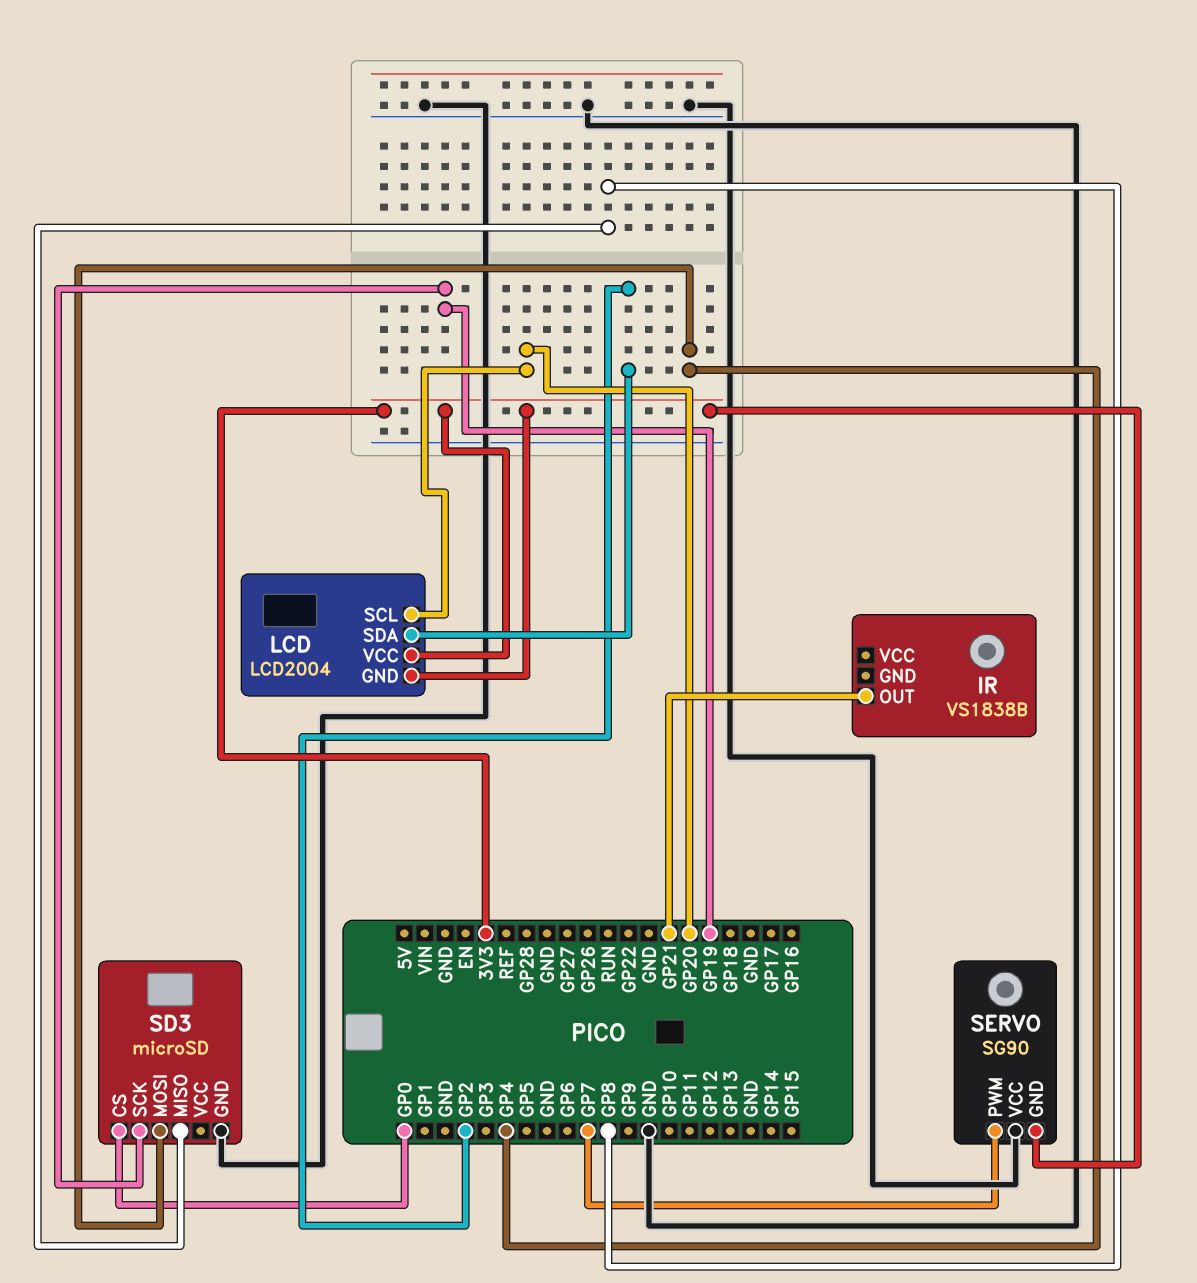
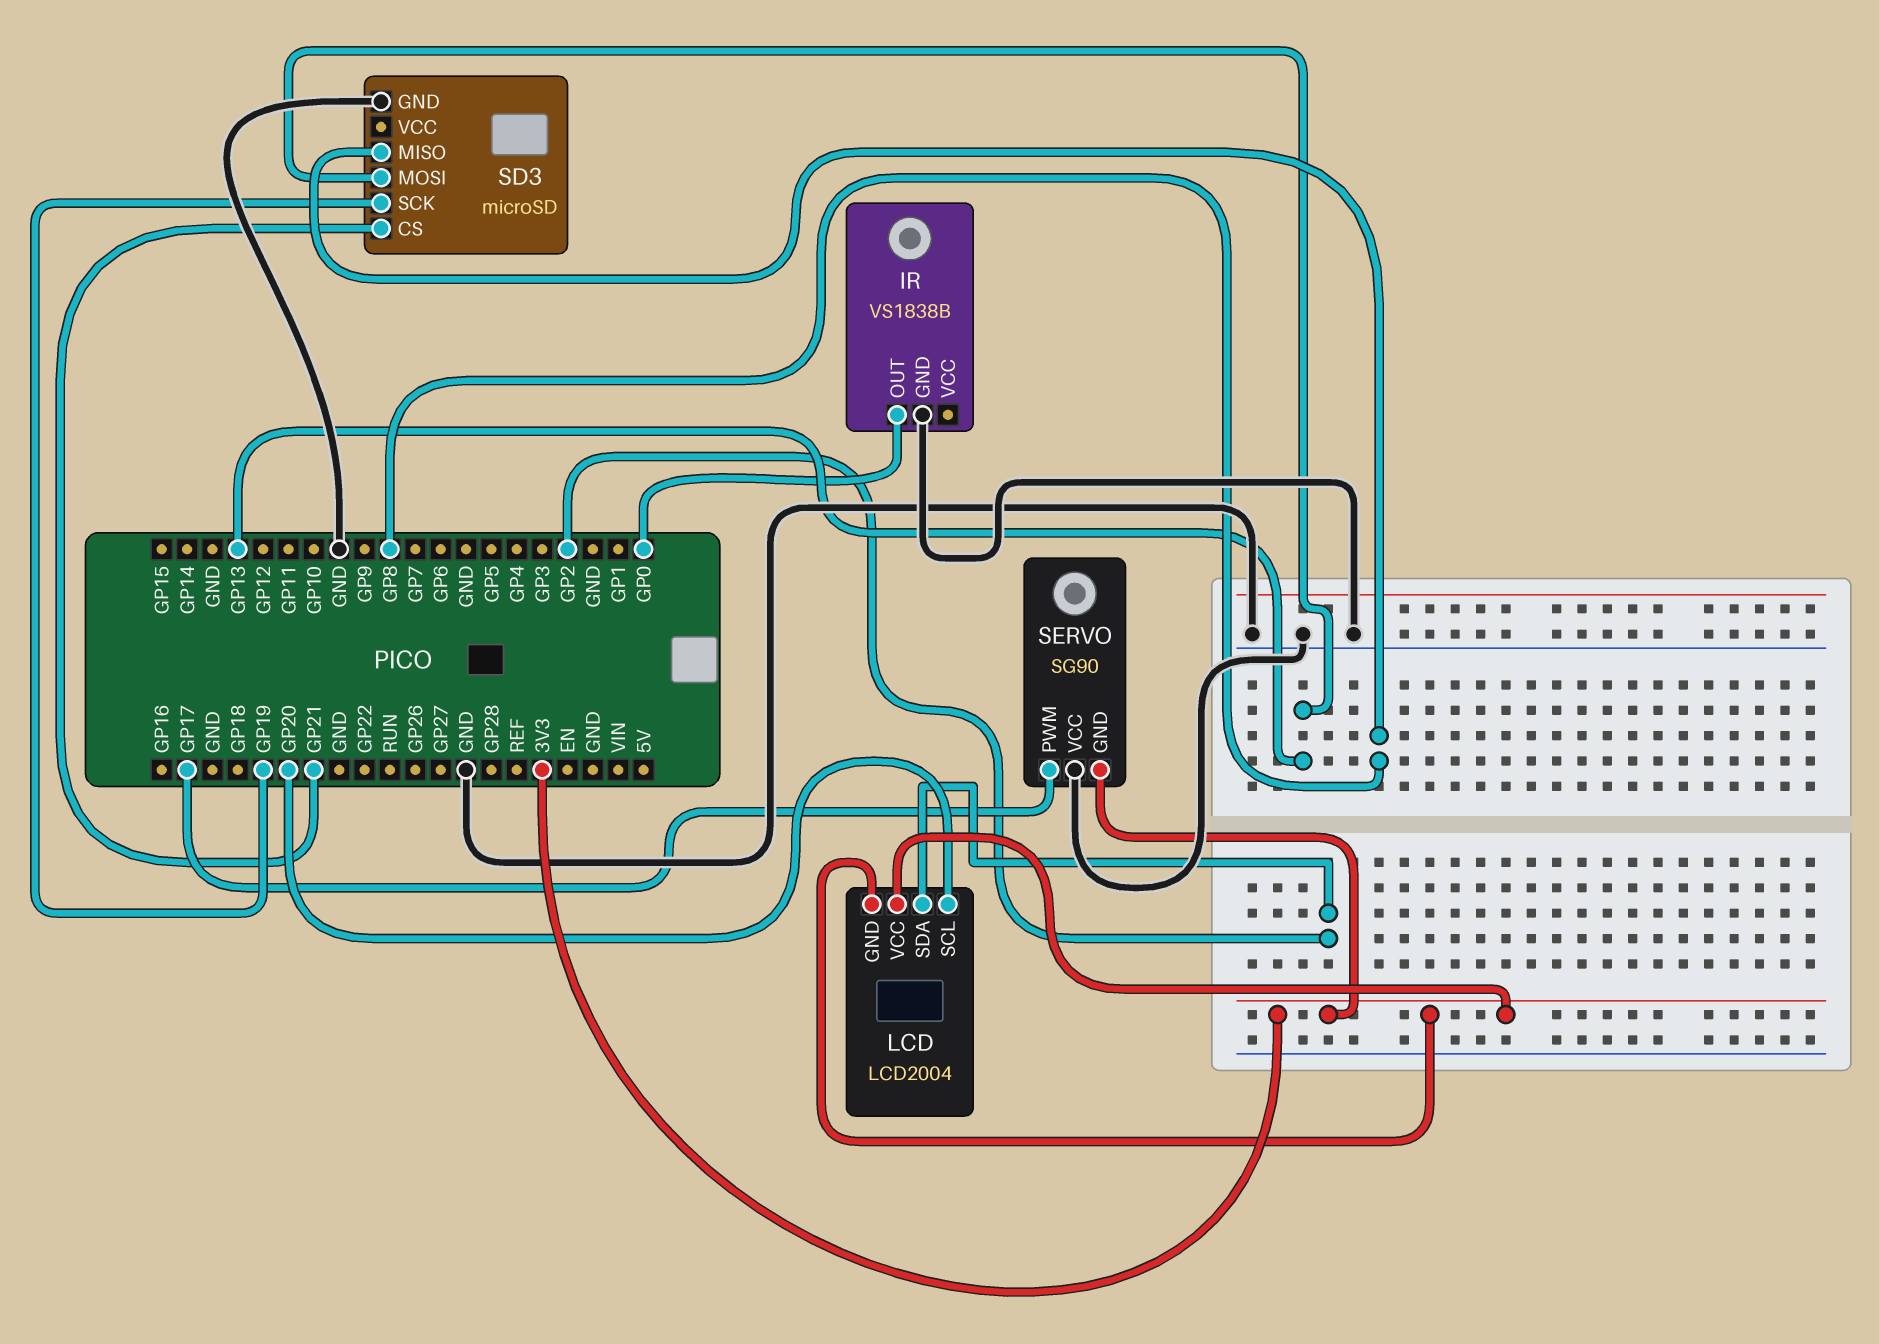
IR pin GND: none -> GND
IR pin OUT: GP21 -> GP0
SD3 pin CS: GP0 -> GP21
SD3 pin MOSI: GP4 -> GP13
SERVO pin PWM: GP7 -> GP17

